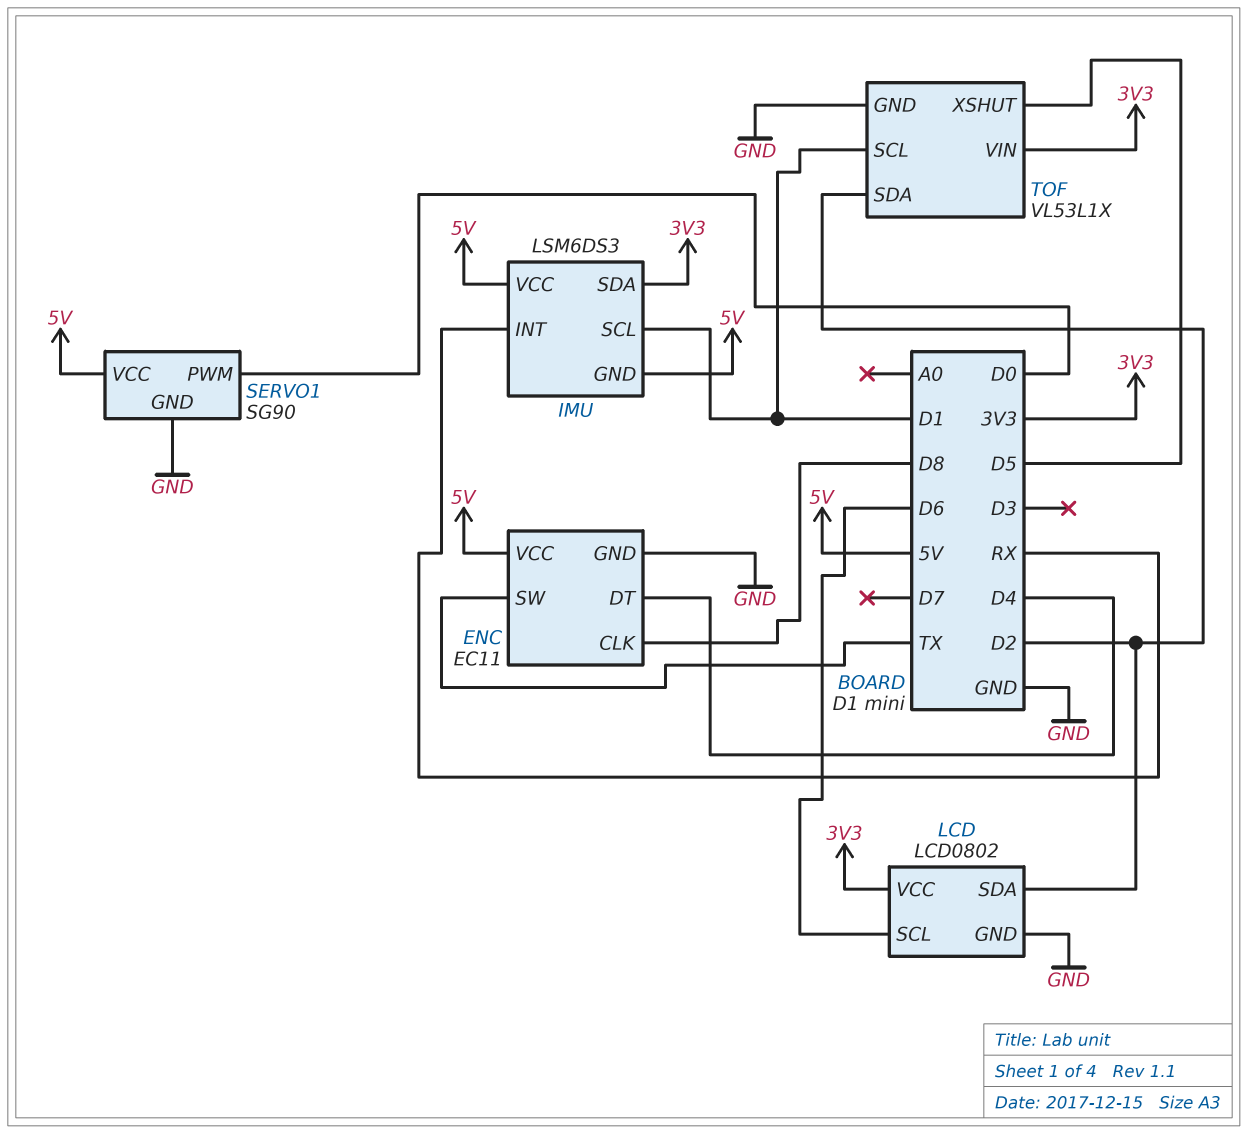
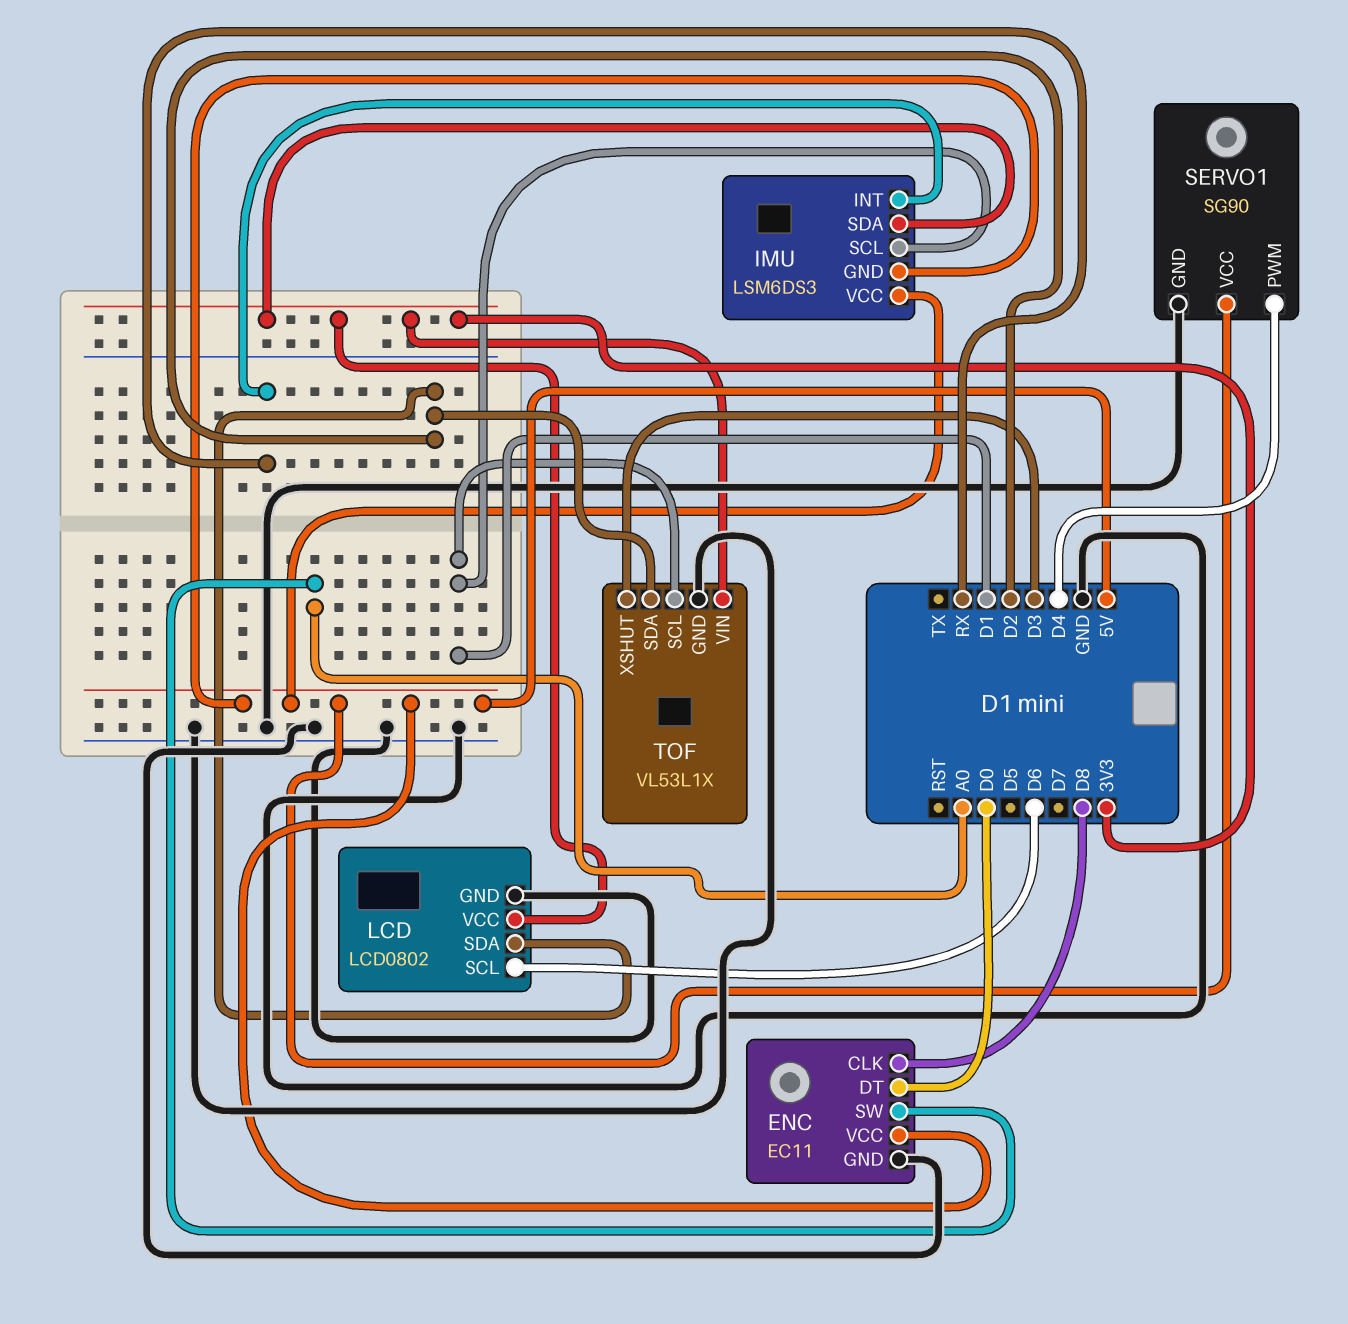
ENC pin DT: D4 -> D0
ENC pin SW: TX -> A0
SERVO1 pin PWM: D0 -> D4
TOF pin XSHUT: D5 -> D3

